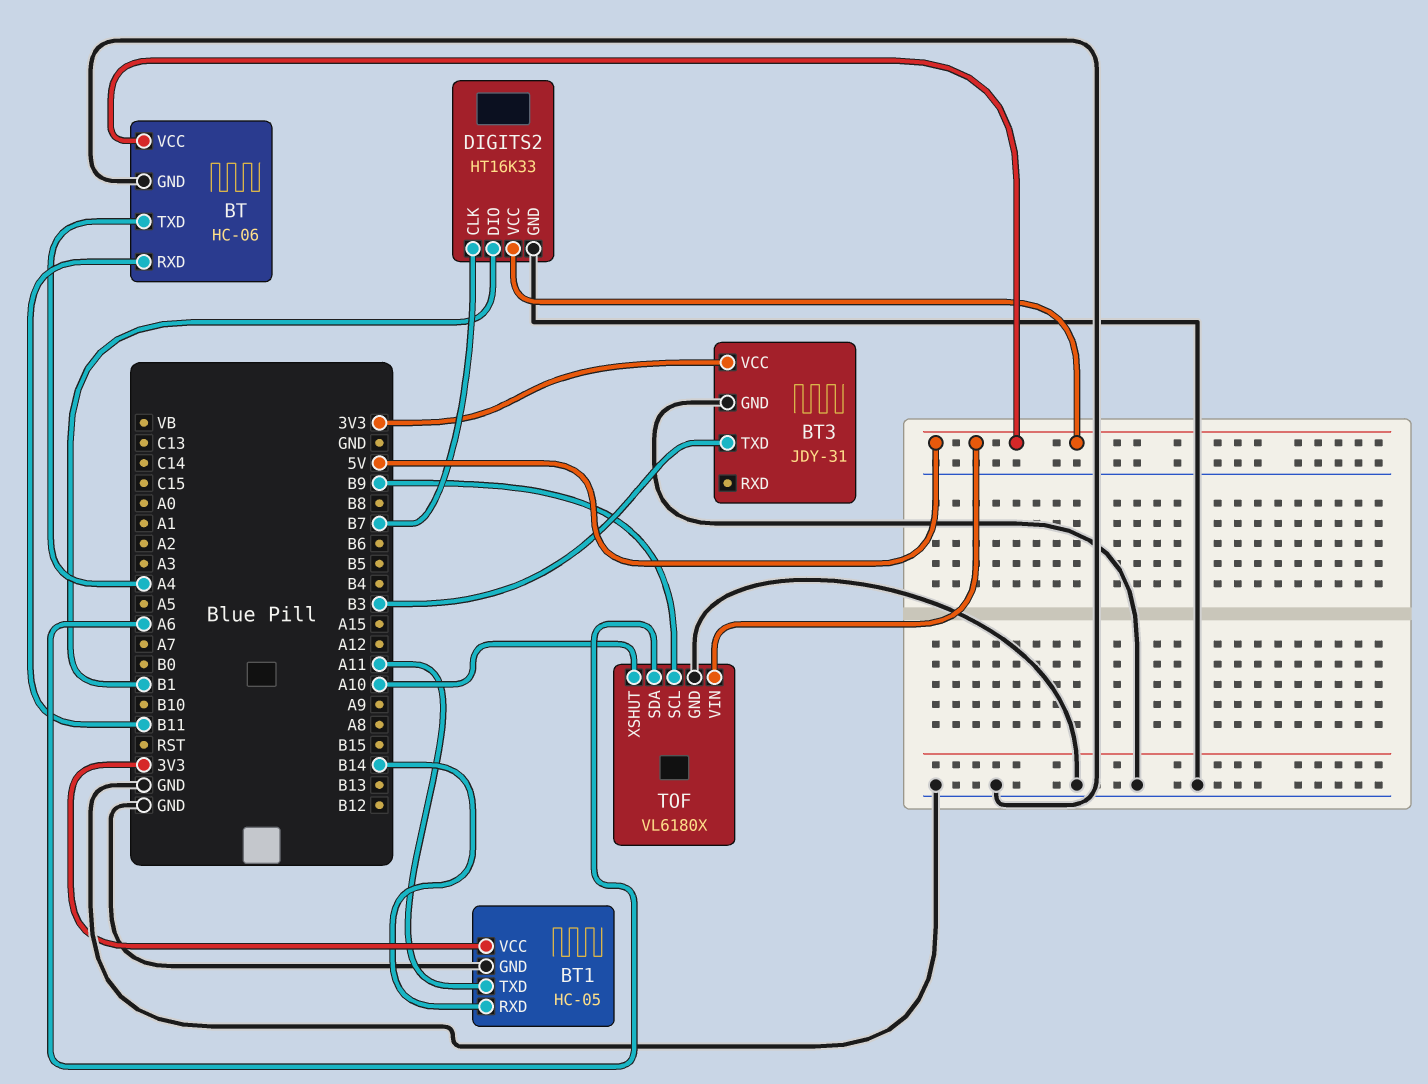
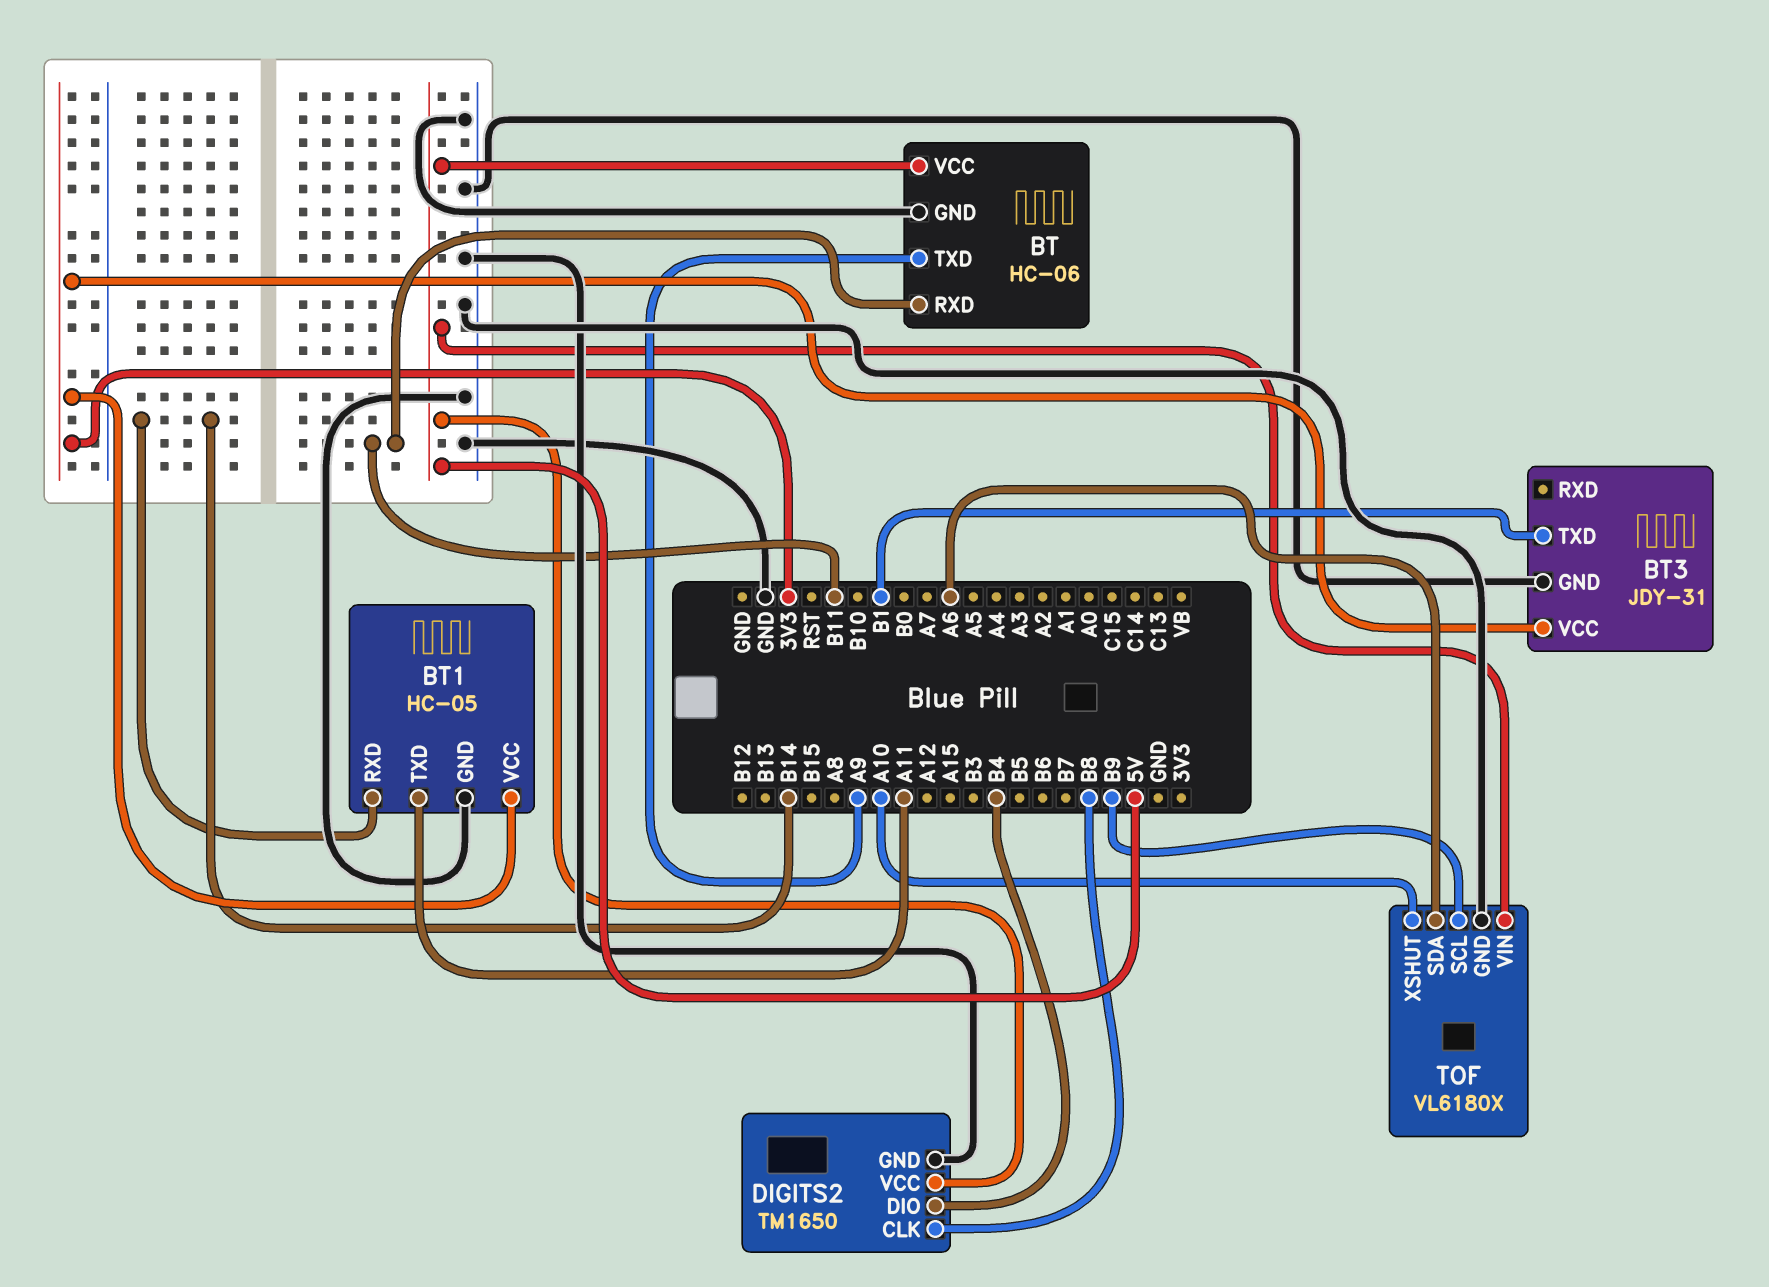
BT pin TXD: A4 -> A9
BT3 pin TXD: B3 -> B1
DIGITS2: HT16K33 -> TM1650
DIGITS2 pin CLK: B7 -> B8
DIGITS2 pin DIO: B1 -> B4

